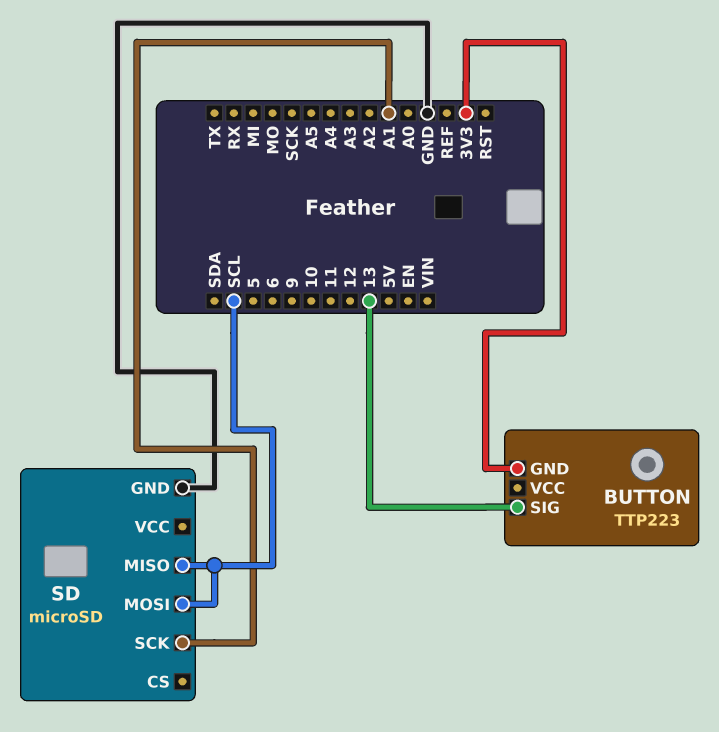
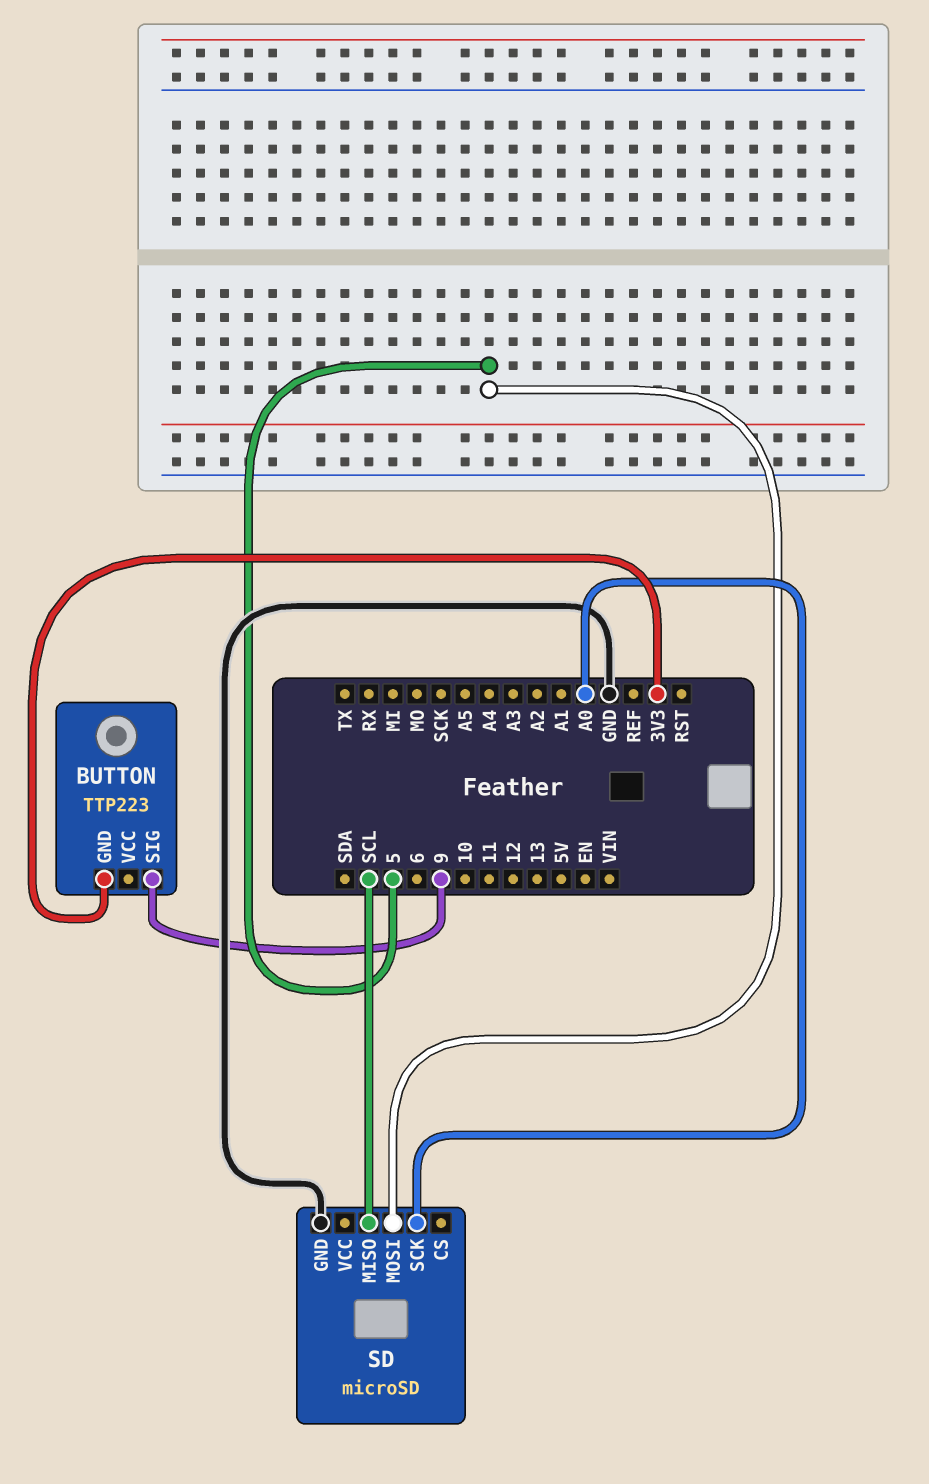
BUTTON pin SIG: 13 -> 9
SD pin MOSI: SCL -> 5
SD pin SCK: A1 -> A0

